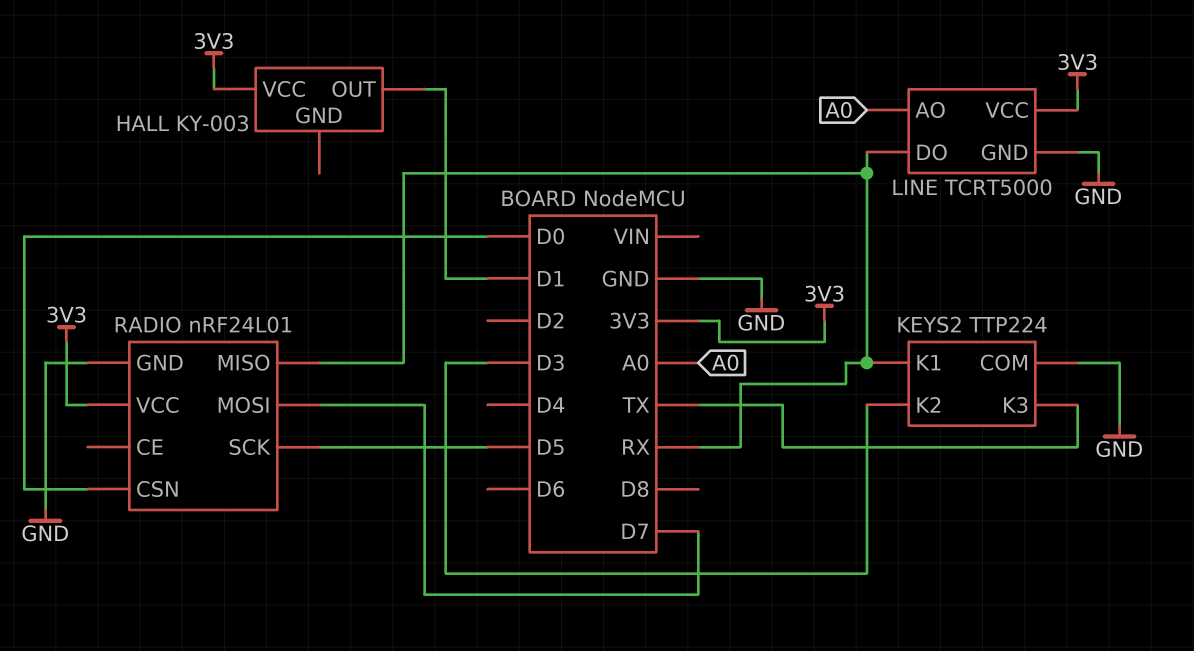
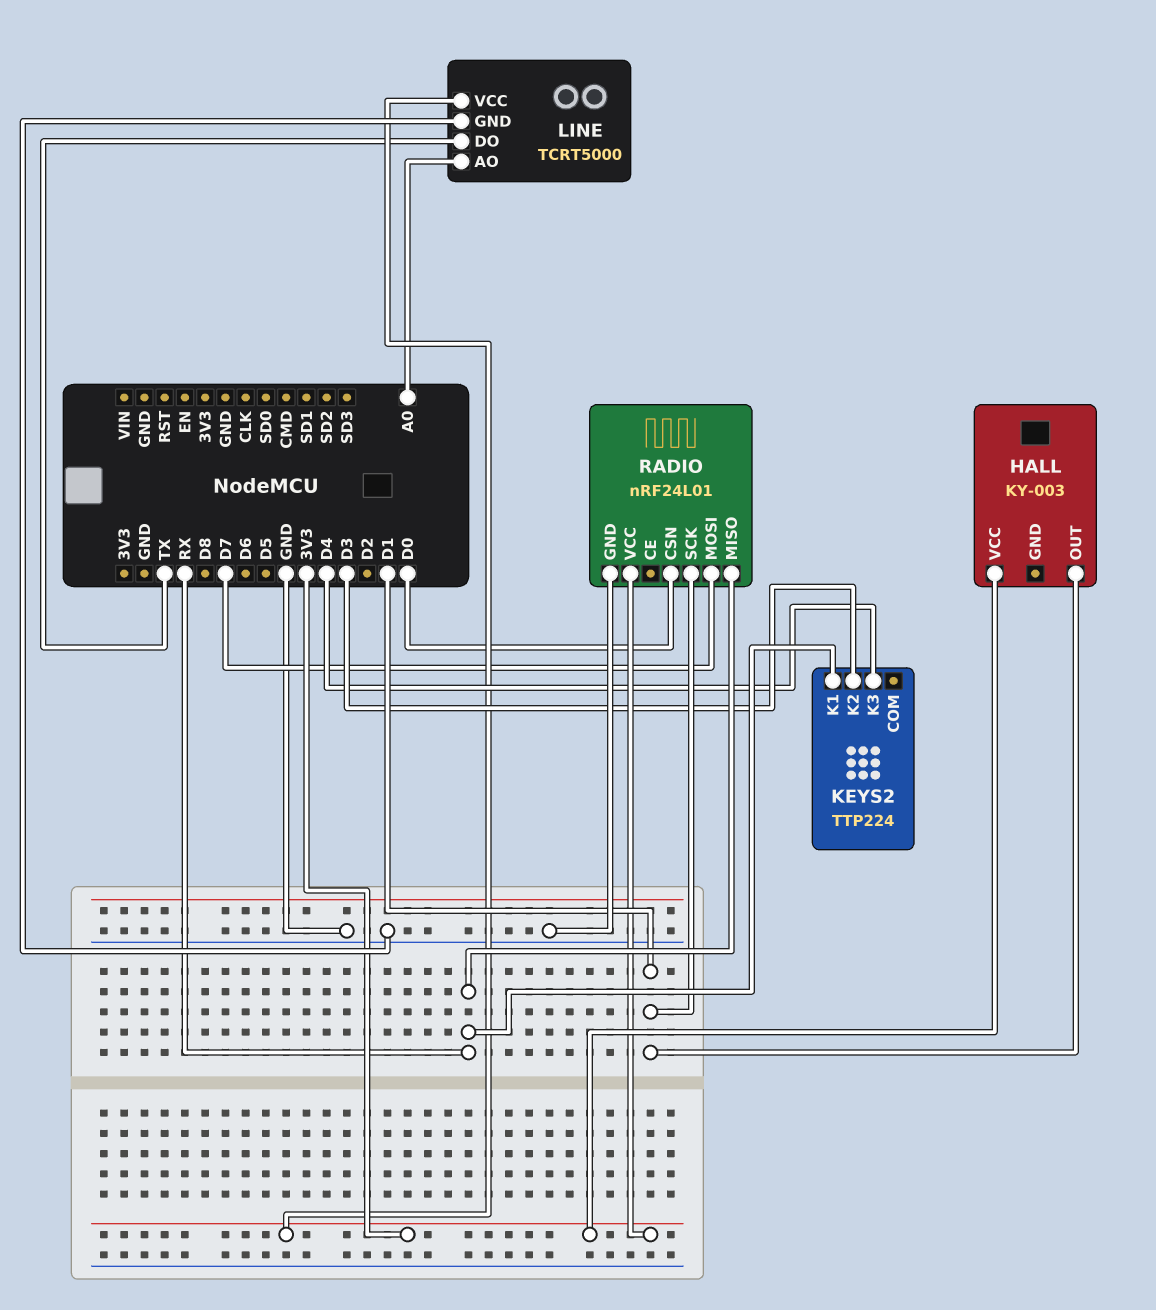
KEYS2 pin COM: GND -> none
KEYS2 pin K3: TX -> D4
LINE pin DO: RX -> TX
RADIO pin SCK: D5 -> D1

